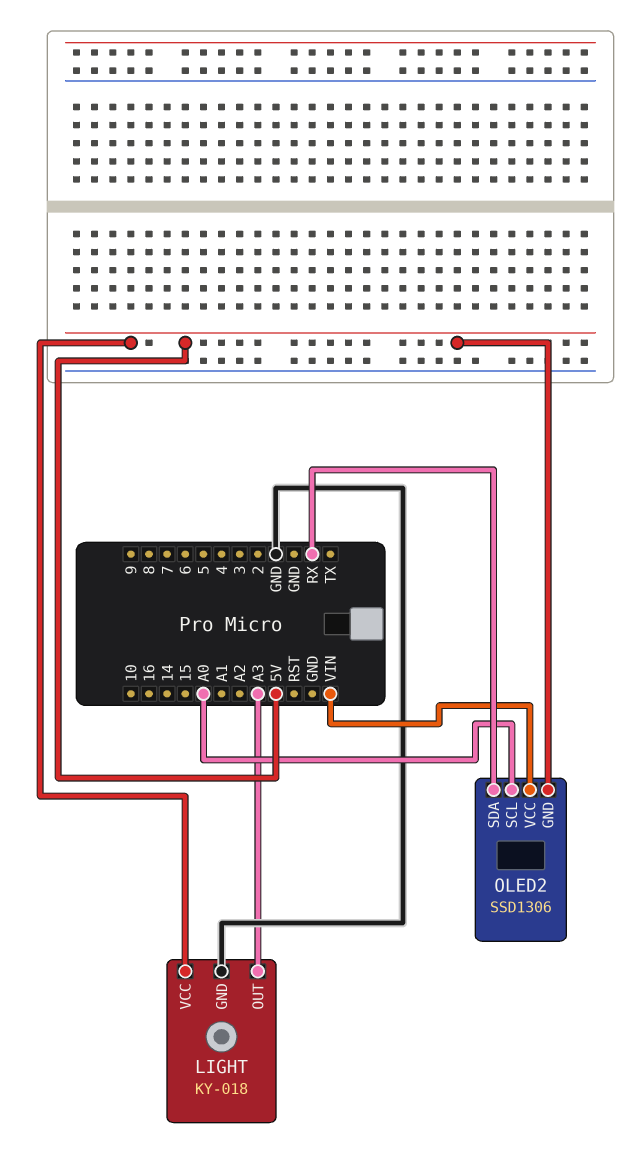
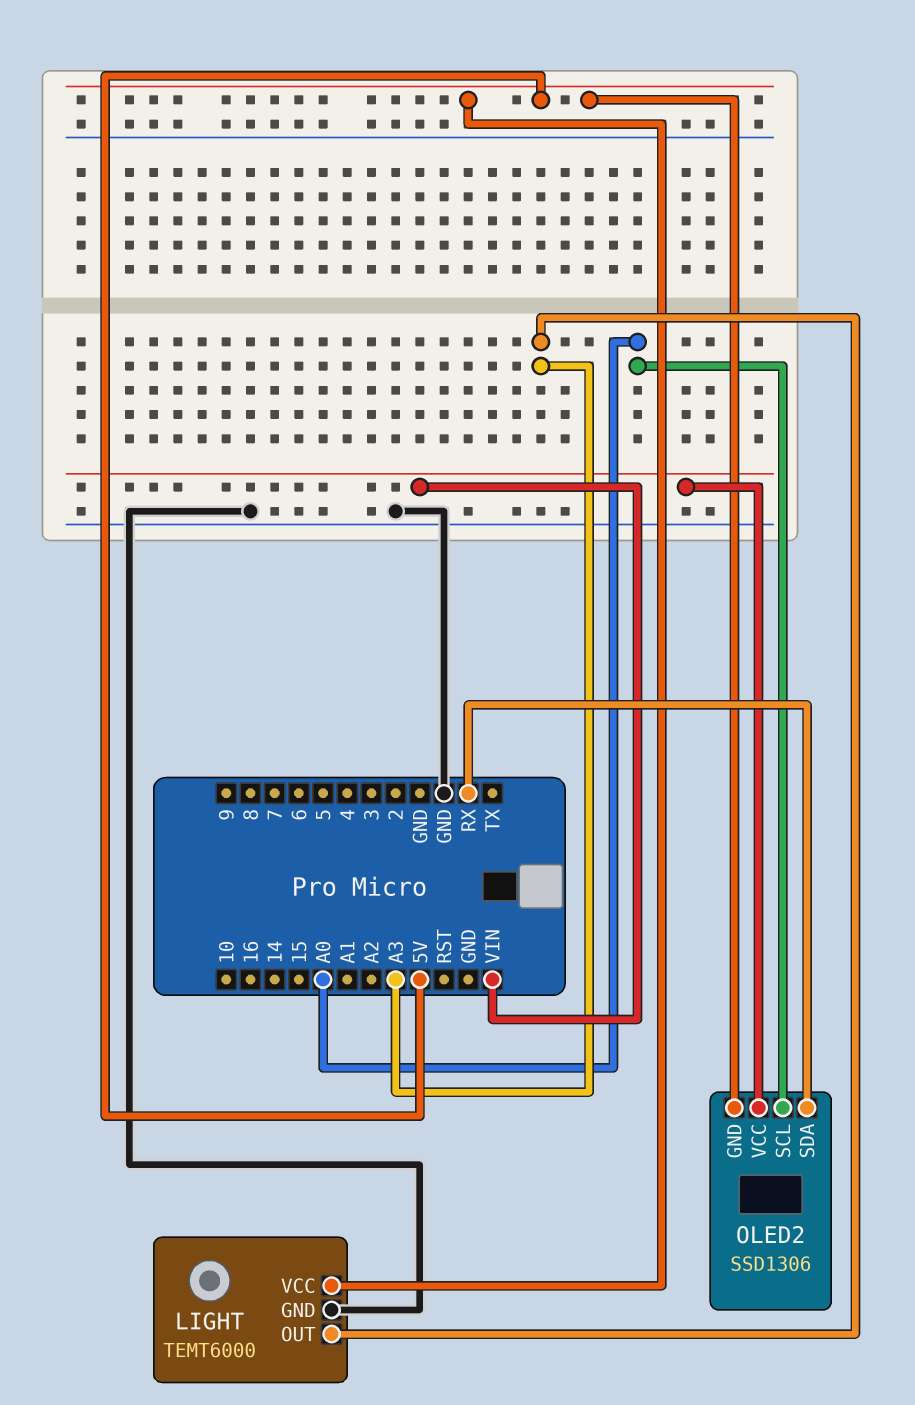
LIGHT: KY-018 -> TEMT6000

